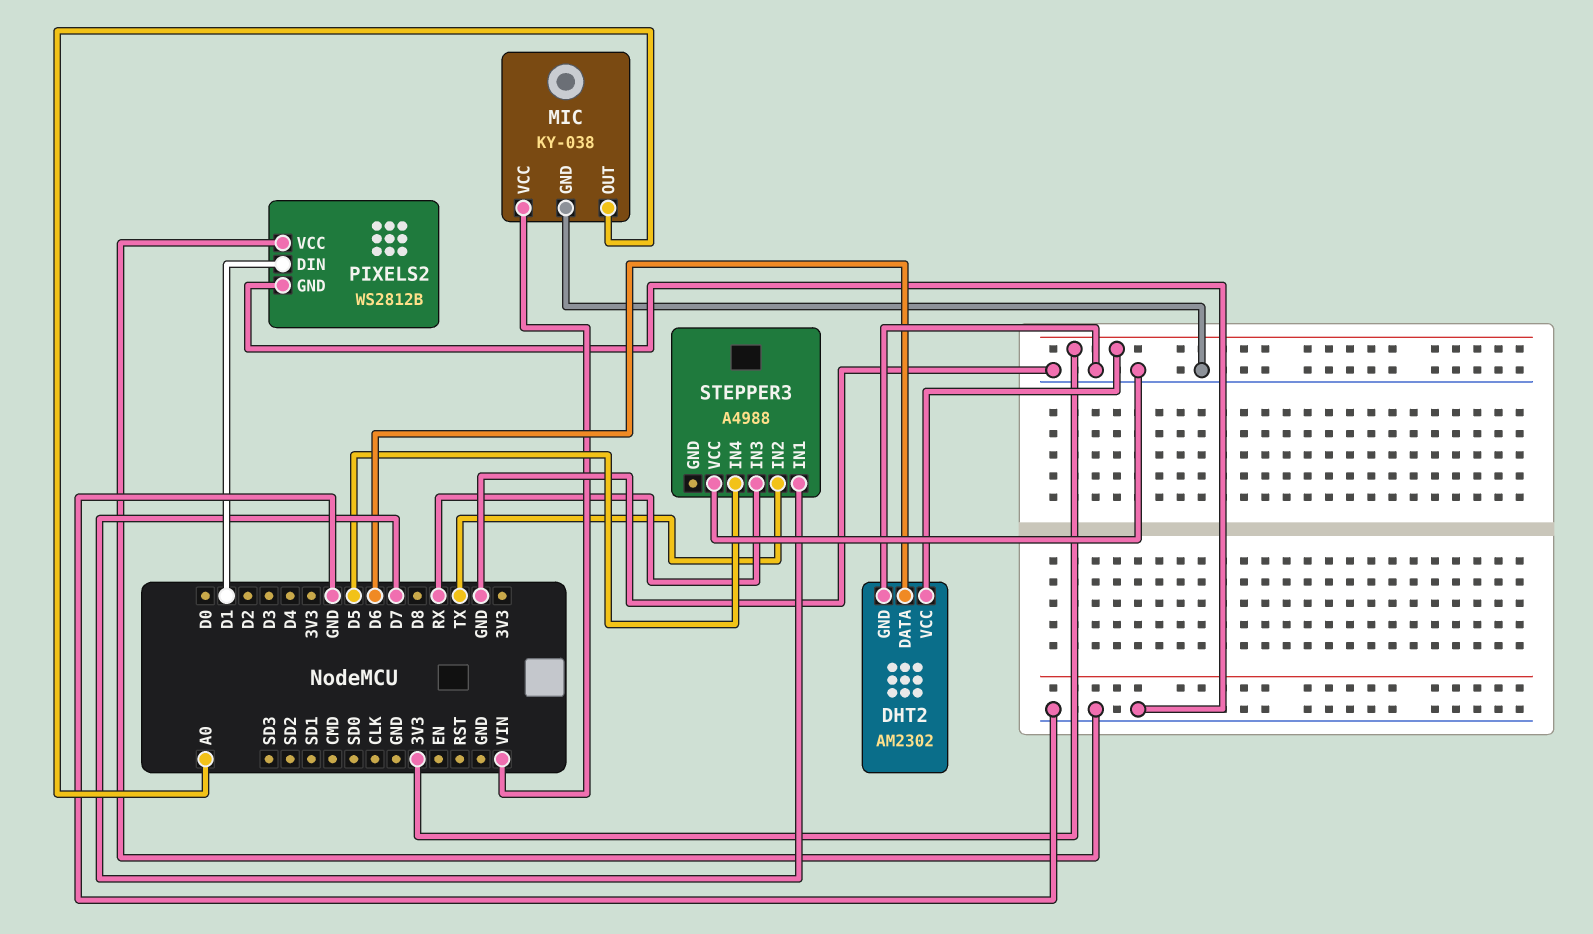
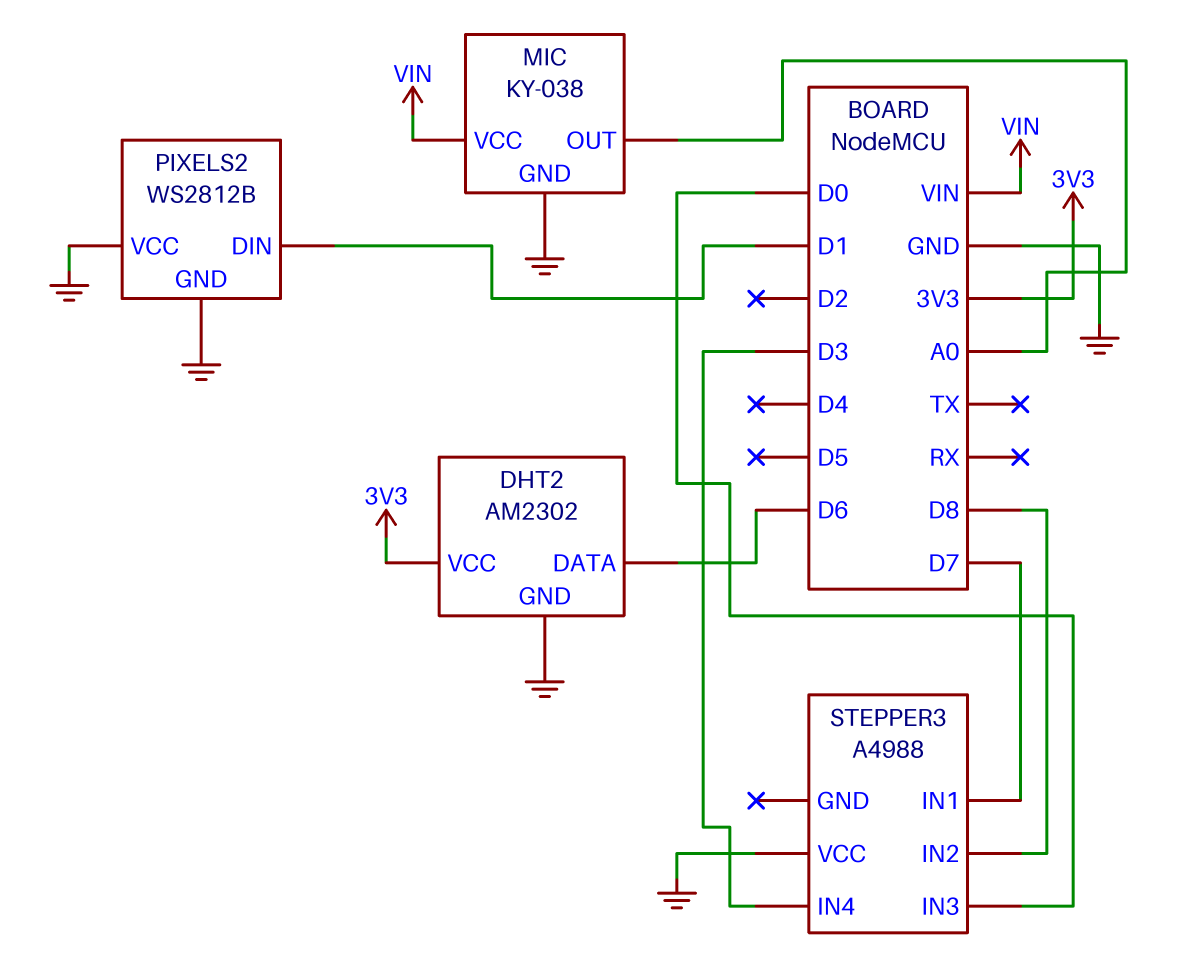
STEPPER3 pin IN2: TX -> D8
STEPPER3 pin IN3: RX -> D0
STEPPER3 pin IN4: D5 -> D3

